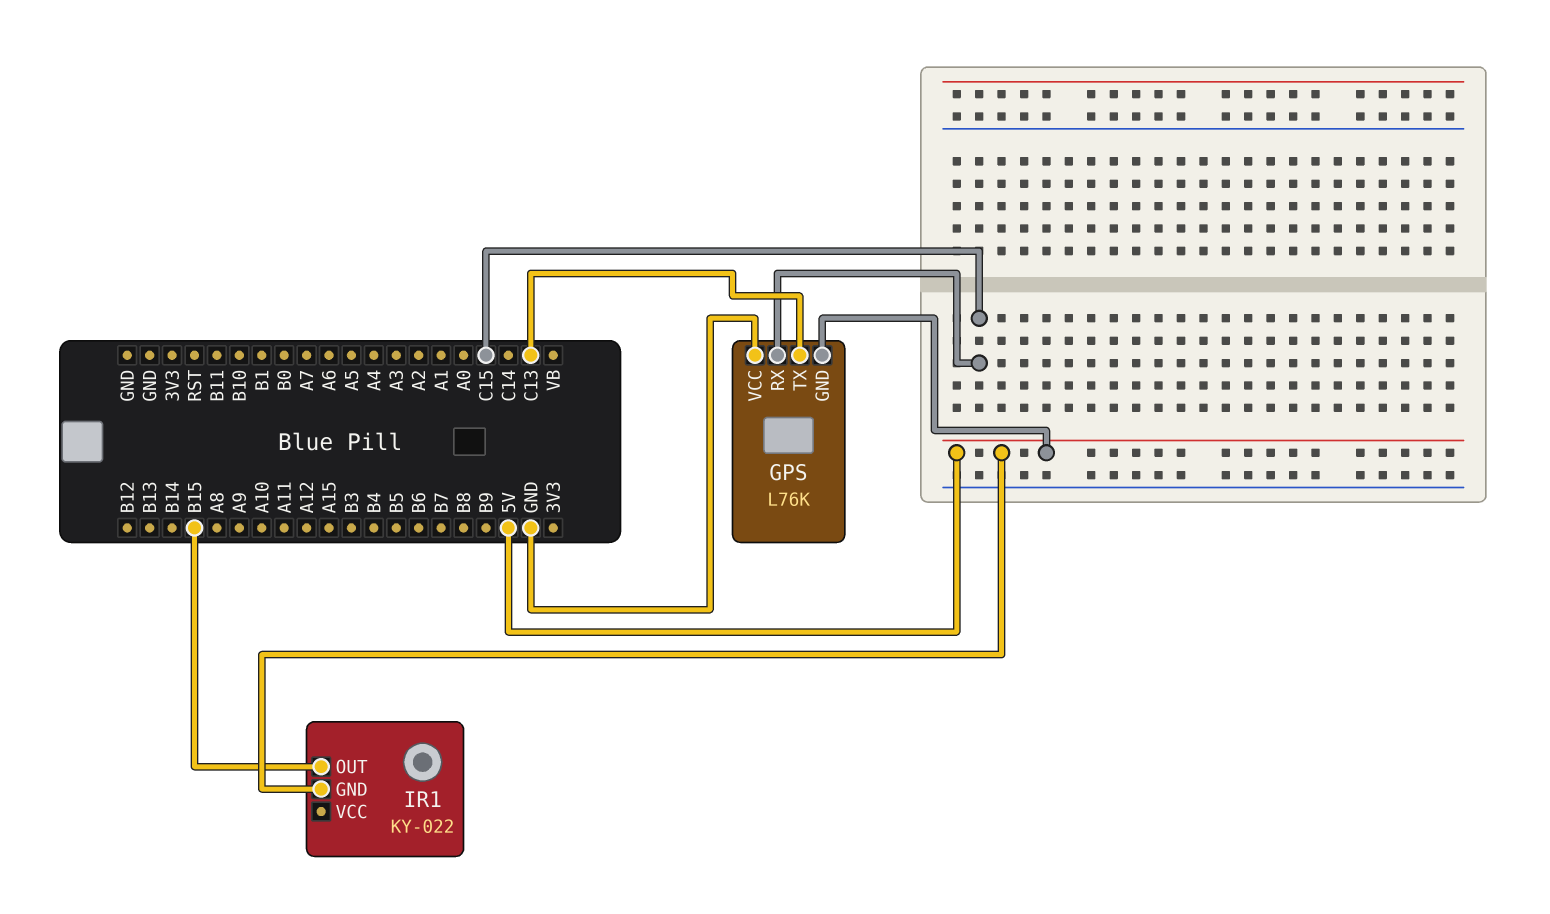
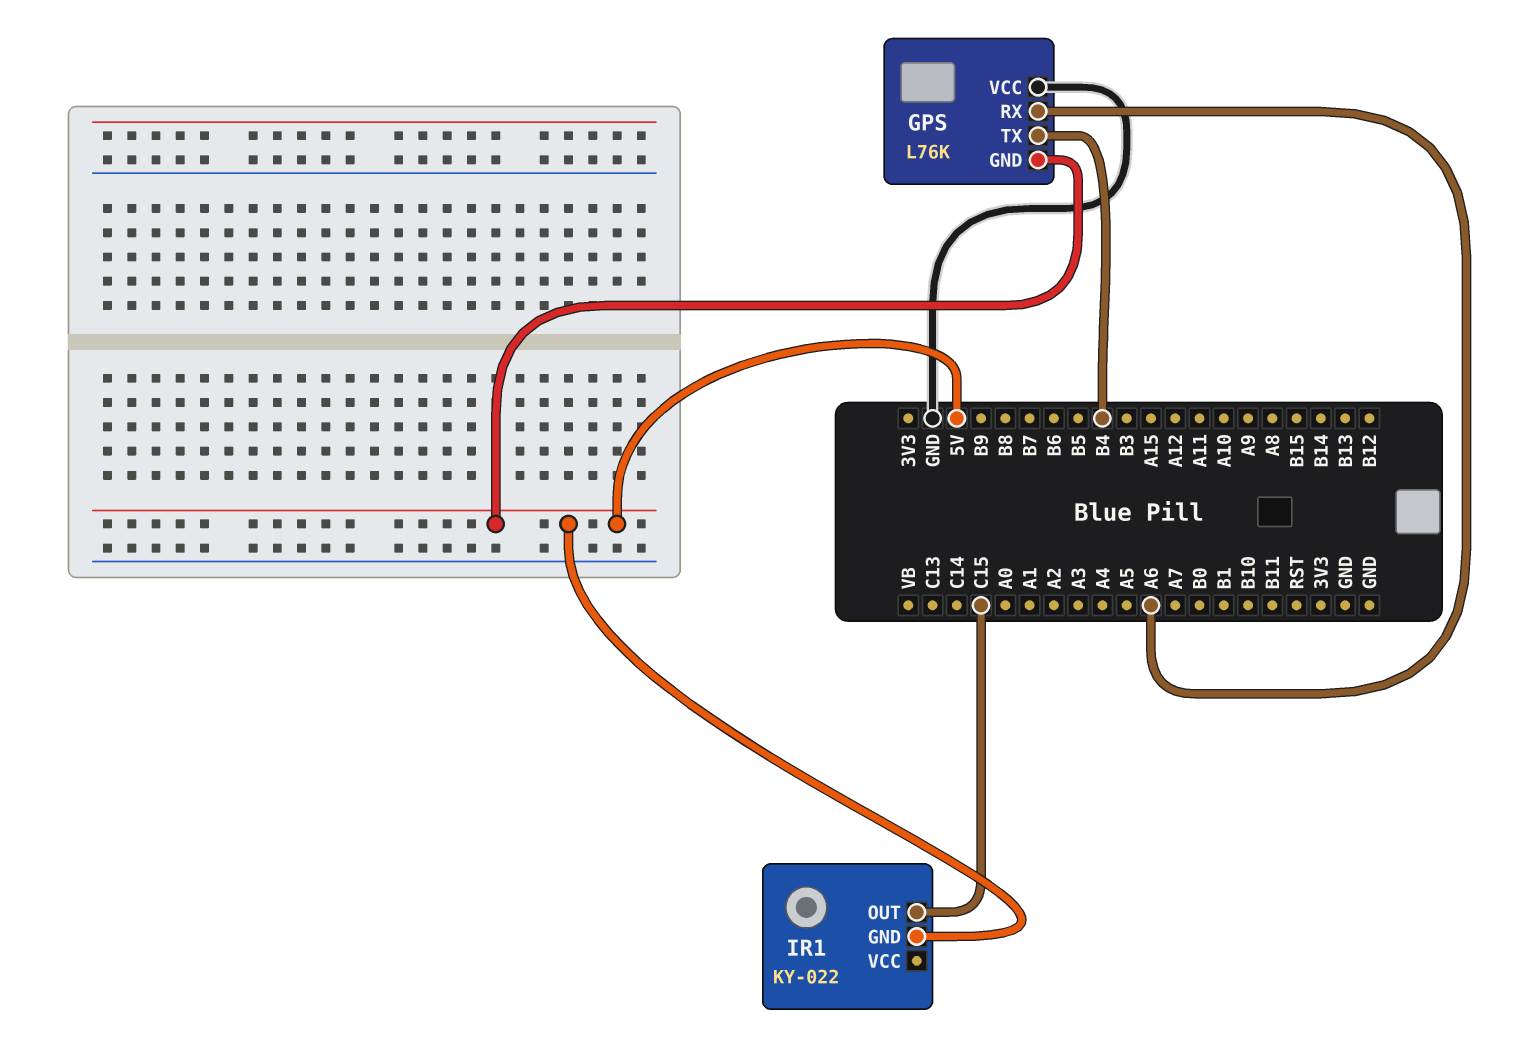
GPS pin RX: C15 -> A6
GPS pin TX: C13 -> B4
IR1 pin OUT: B15 -> C15

